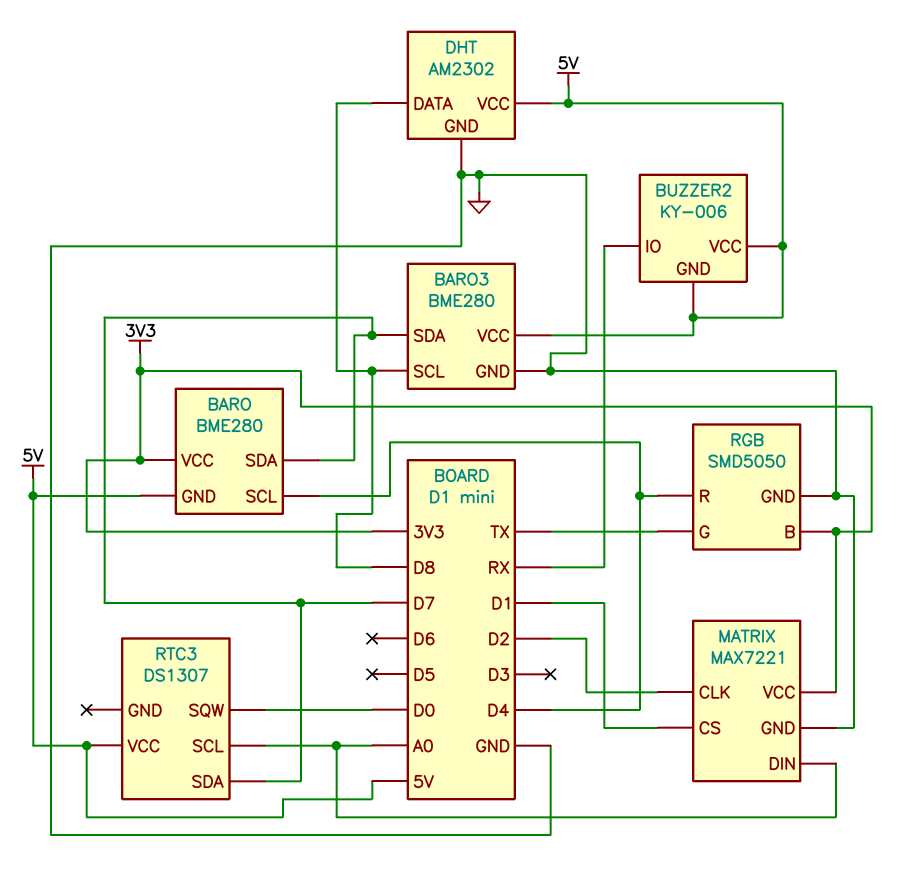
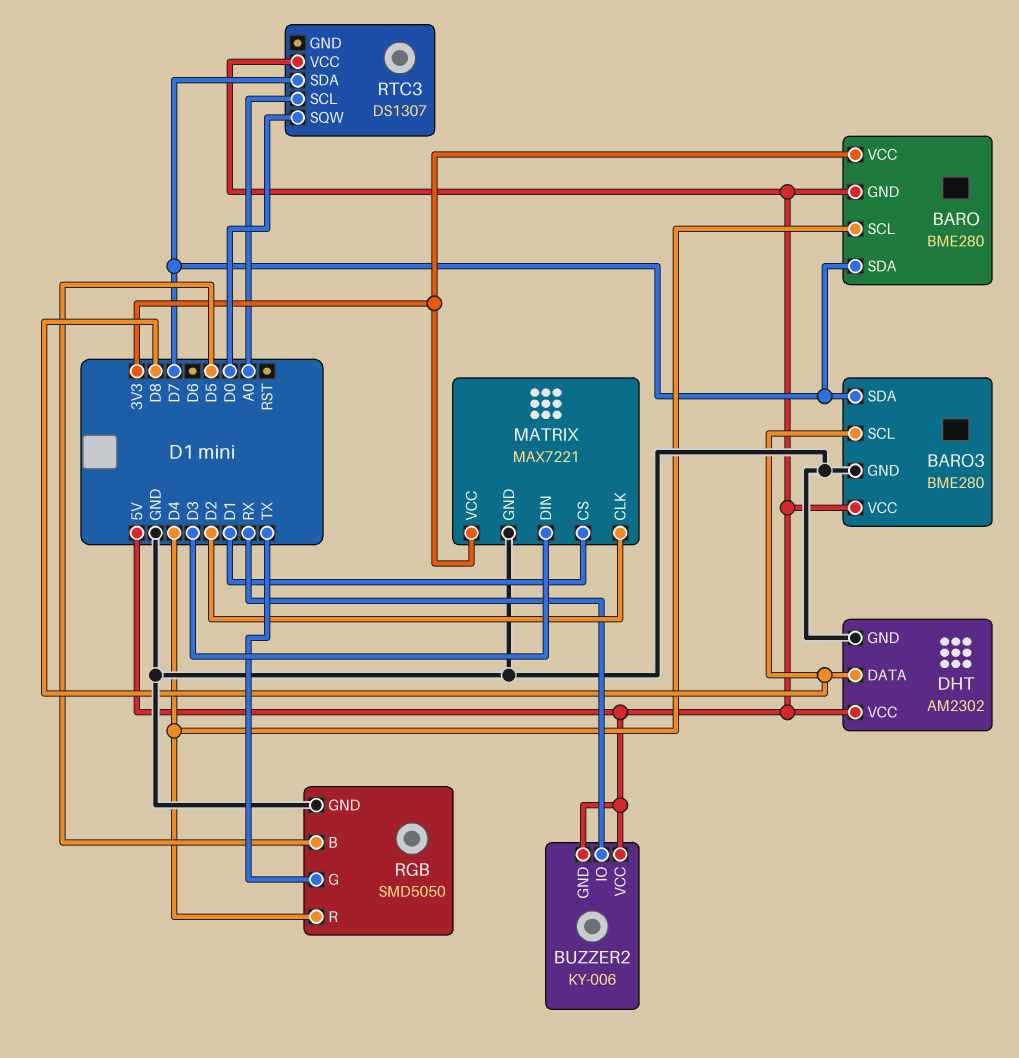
MATRIX pin DIN: A0 -> D3
RGB pin B: 3V3 -> D5

